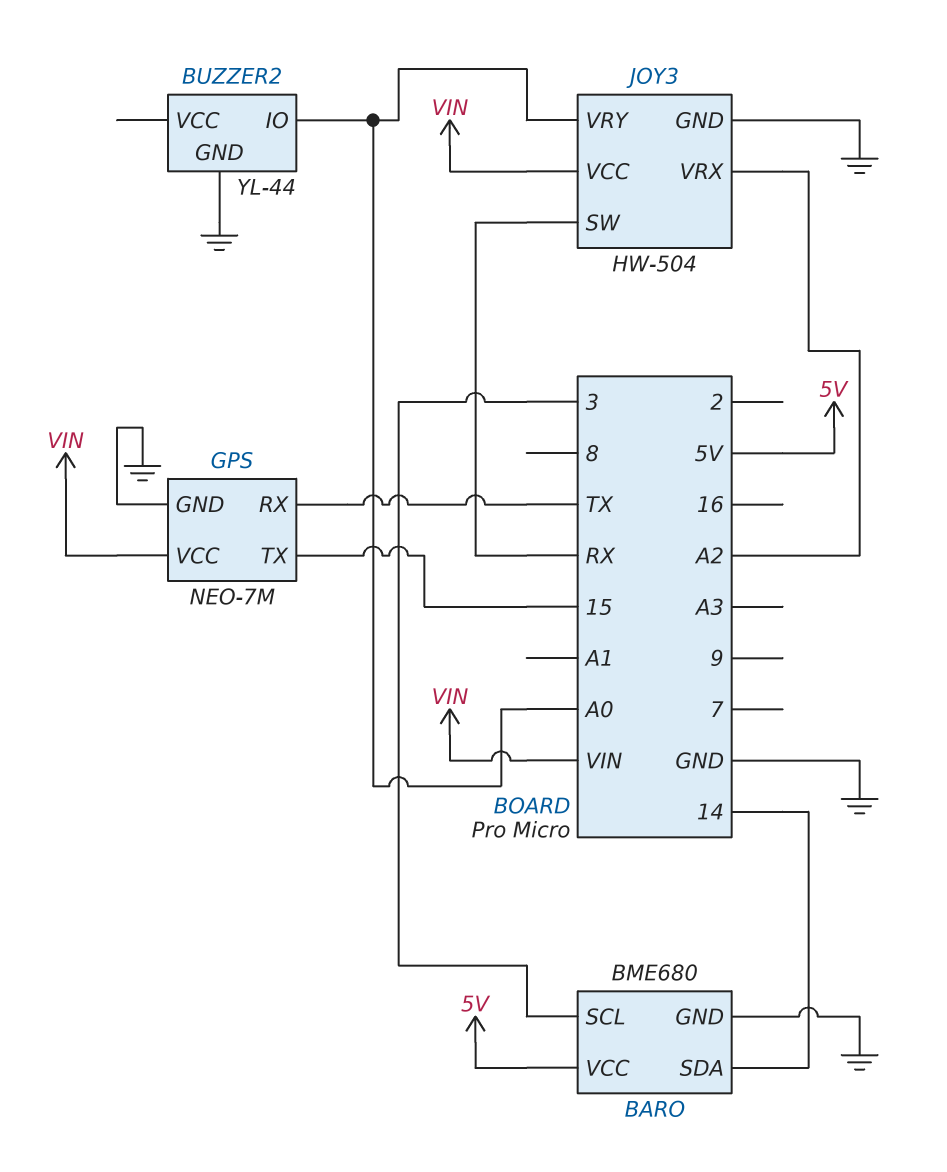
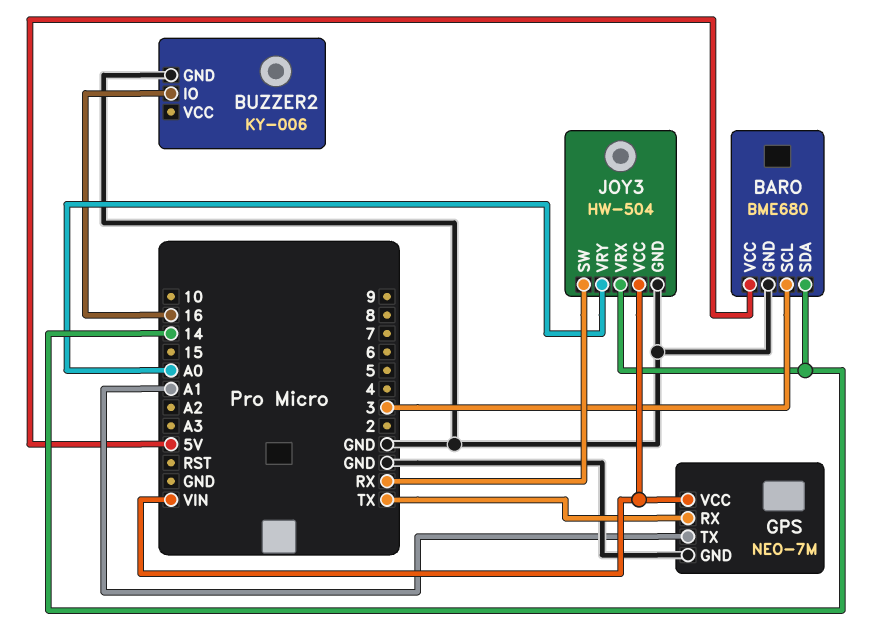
BUZZER2: YL-44 -> KY-006
BUZZER2 pin IO: A0 -> 16
GPS pin TX: 15 -> A1
JOY3 pin VRX: A2 -> 14

